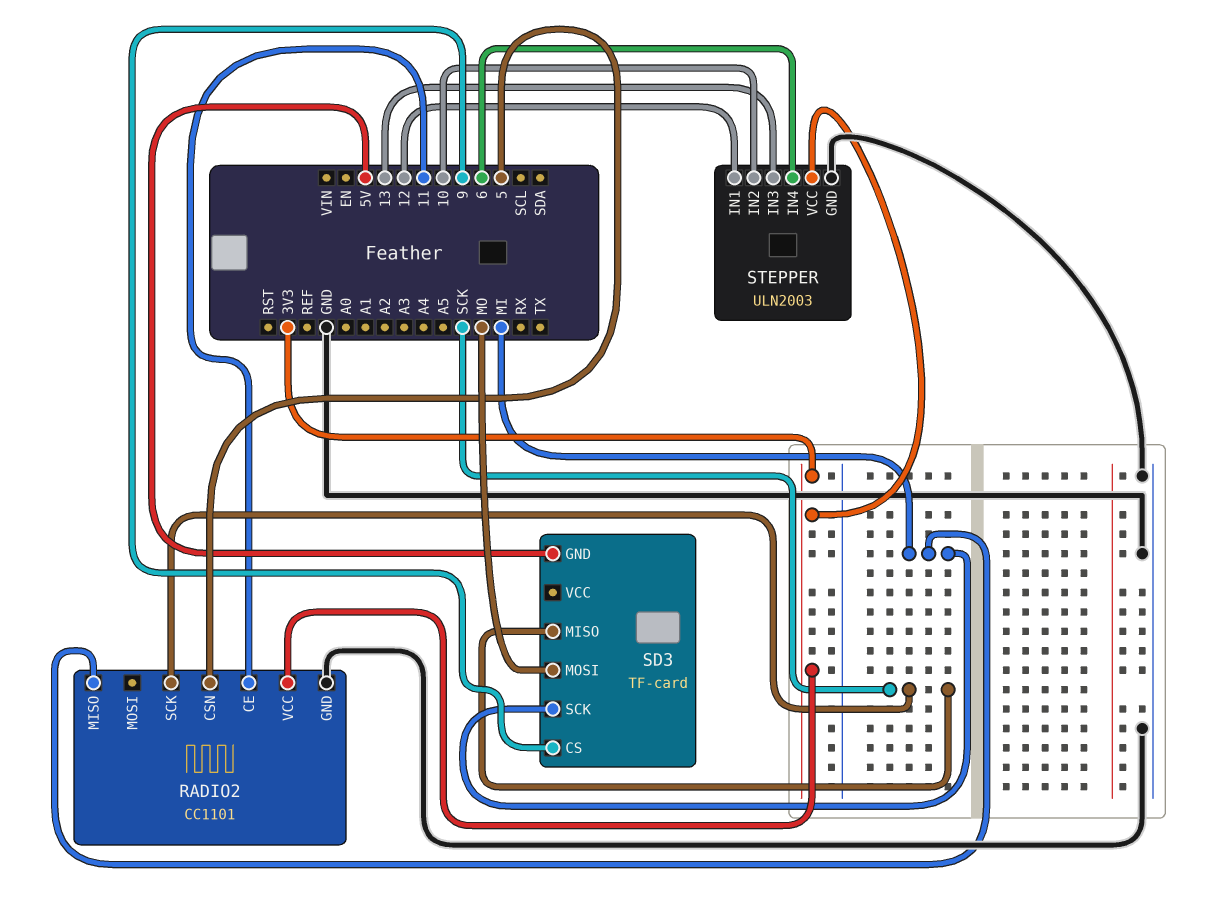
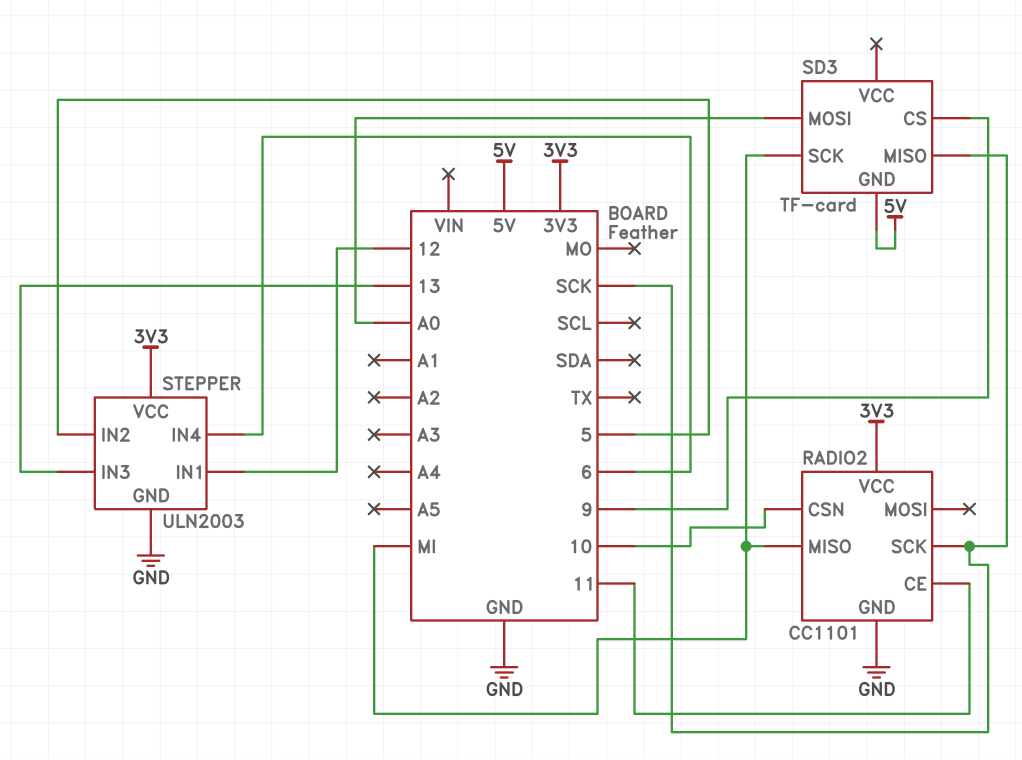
RADIO2 pin CSN: 5 -> 10
SD3 pin MOSI: MO -> A0
STEPPER pin IN2: 10 -> 5

